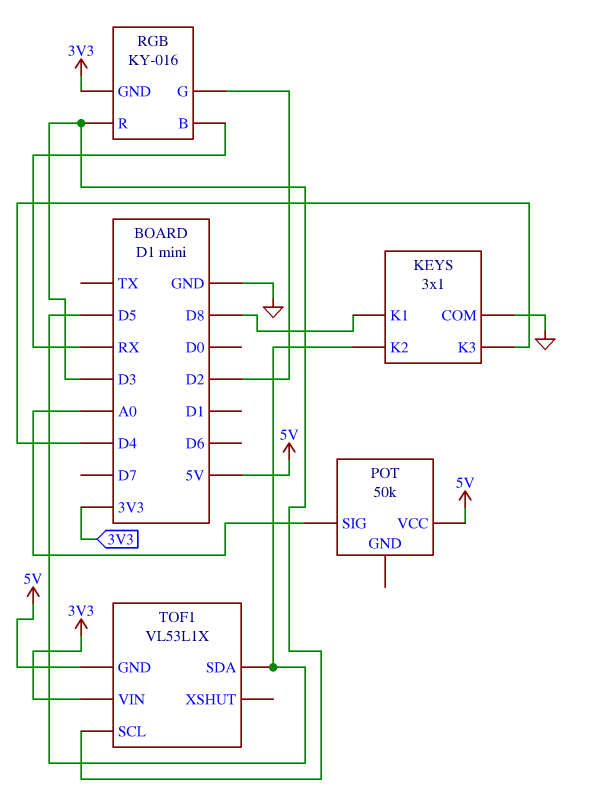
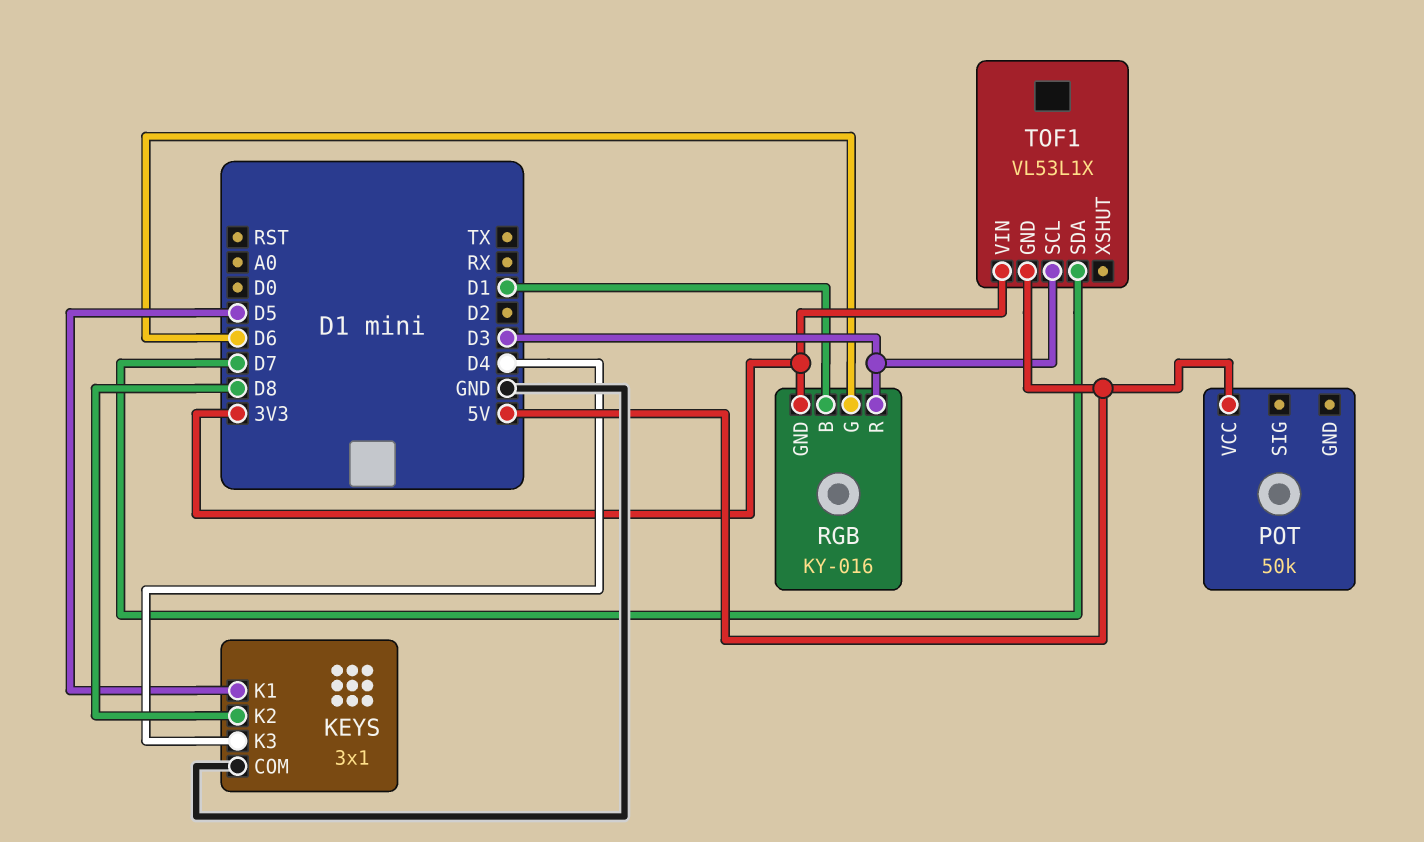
KEYS pin K1: D8 -> D5
KEYS pin K2: D5 -> D8
POT pin SIG: A0 -> none
RGB pin B: RX -> D1
RGB pin G: D2 -> D6
TOF1 pin SDA: D5 -> D7

